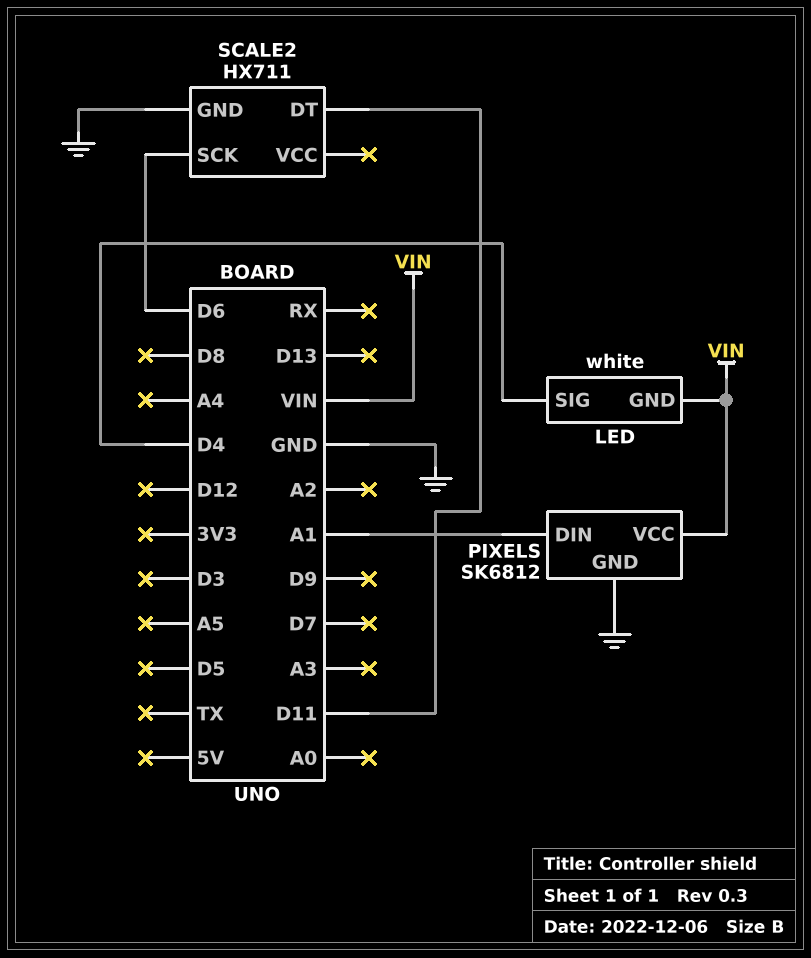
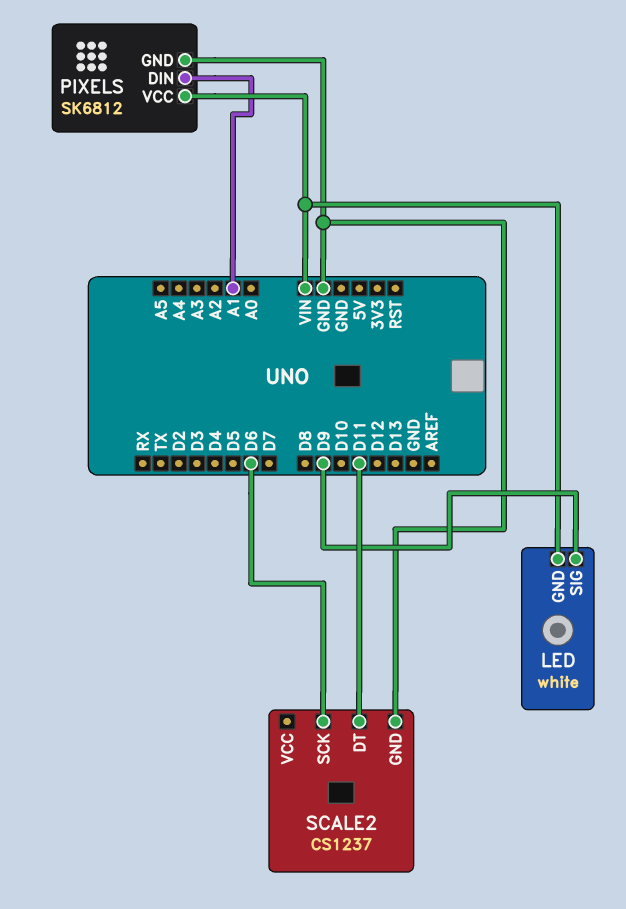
LED pin SIG: D4 -> D9
SCALE2: HX711 -> CS1237

